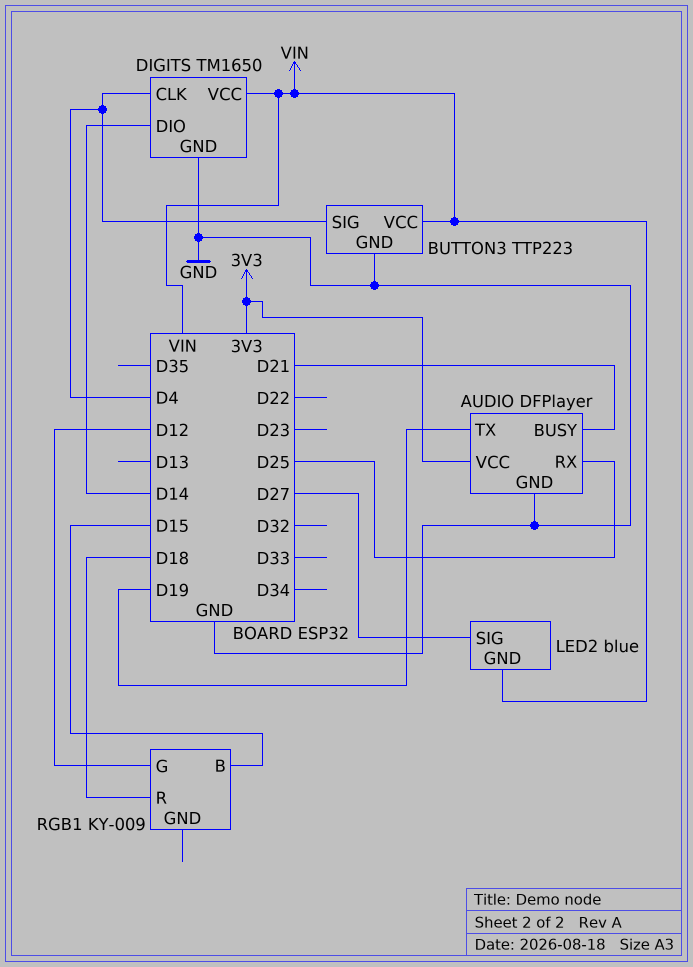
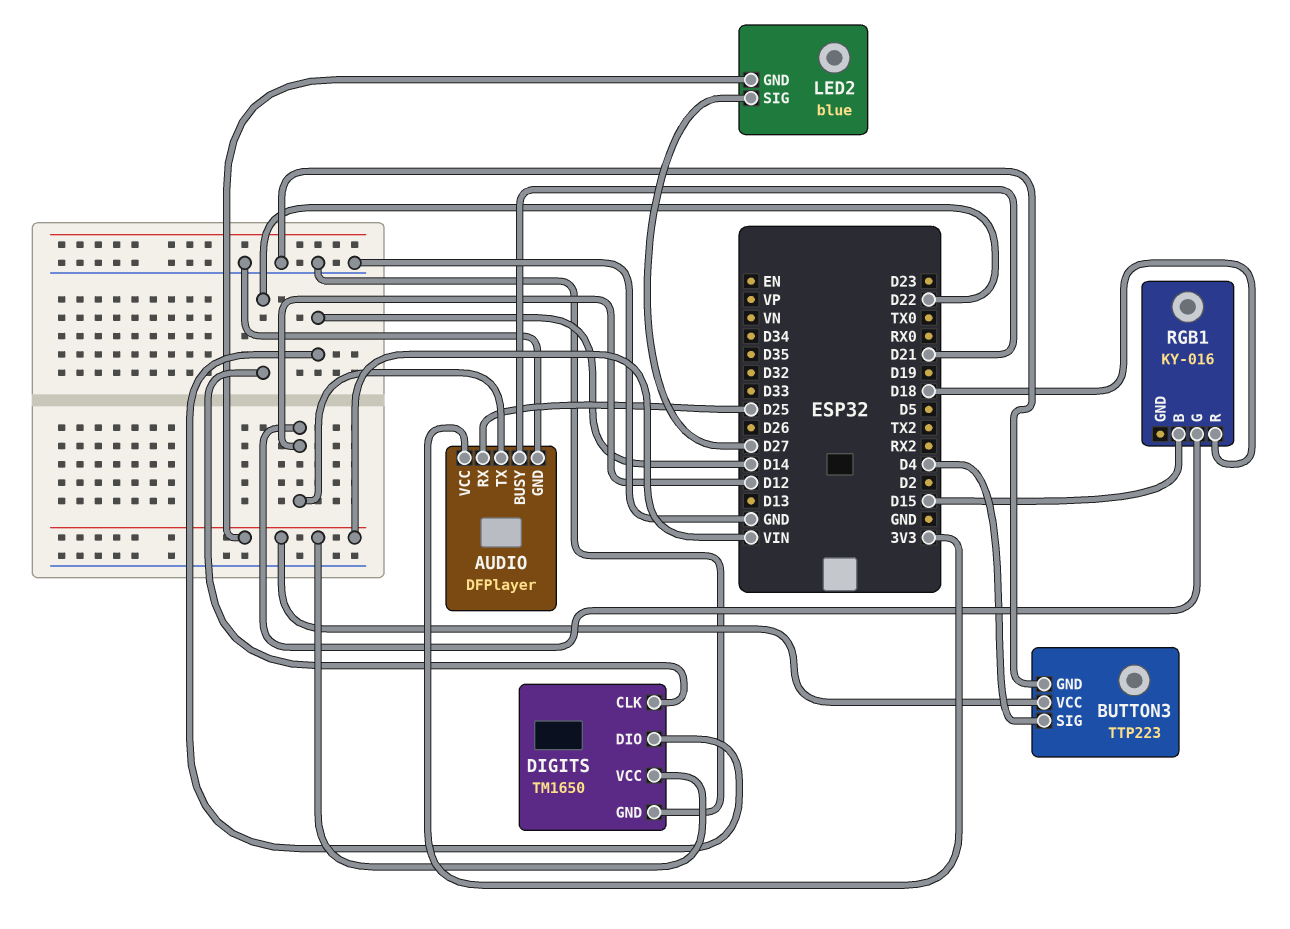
AUDIO pin TX: D19 -> D12
DIGITS pin CLK: D4 -> D22
RGB1: KY-009 -> KY-016

